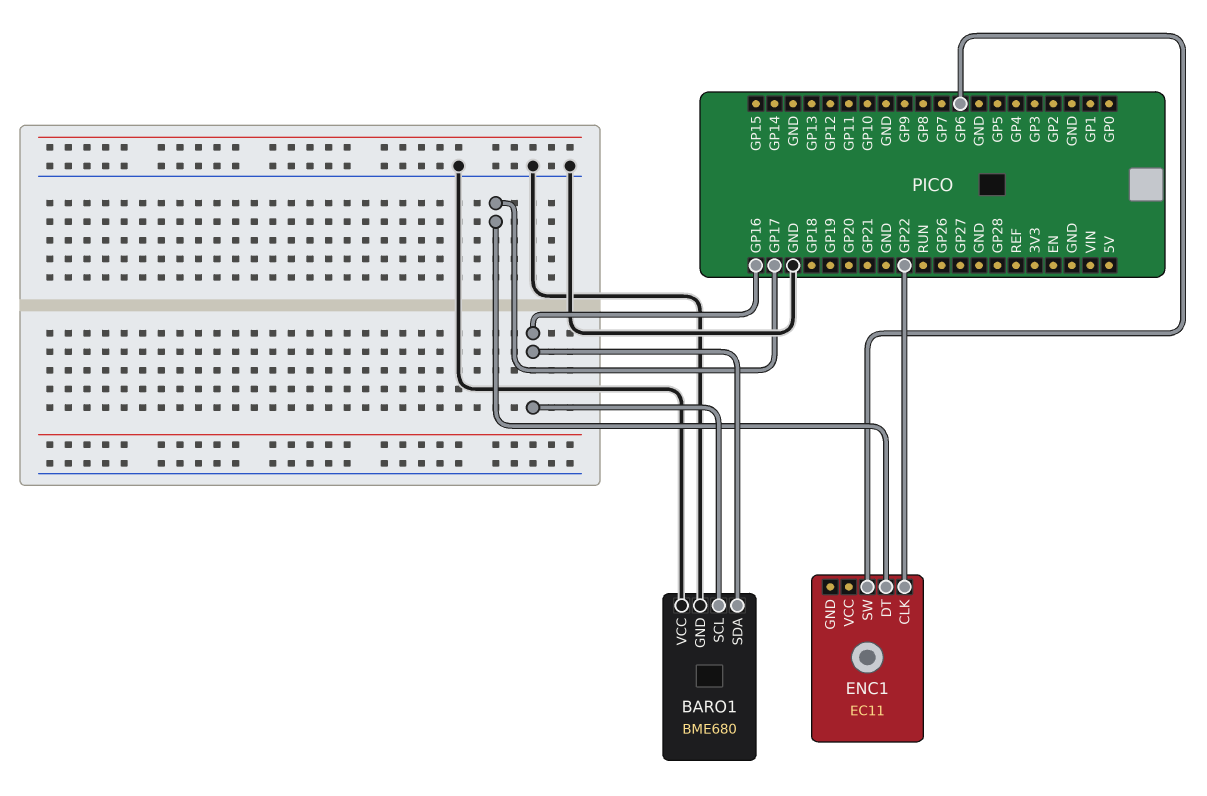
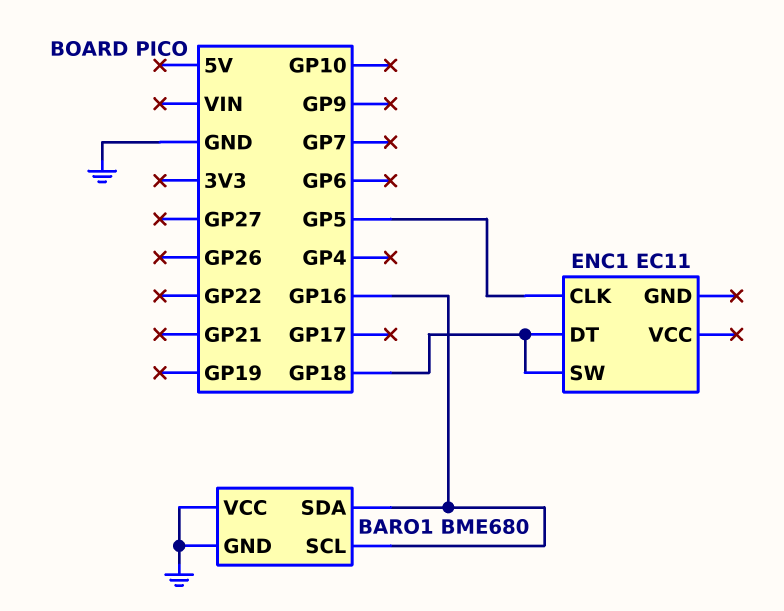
ENC1 pin CLK: GP22 -> GP5
ENC1 pin DT: GP17 -> GP18
ENC1 pin SW: GP6 -> GP18

